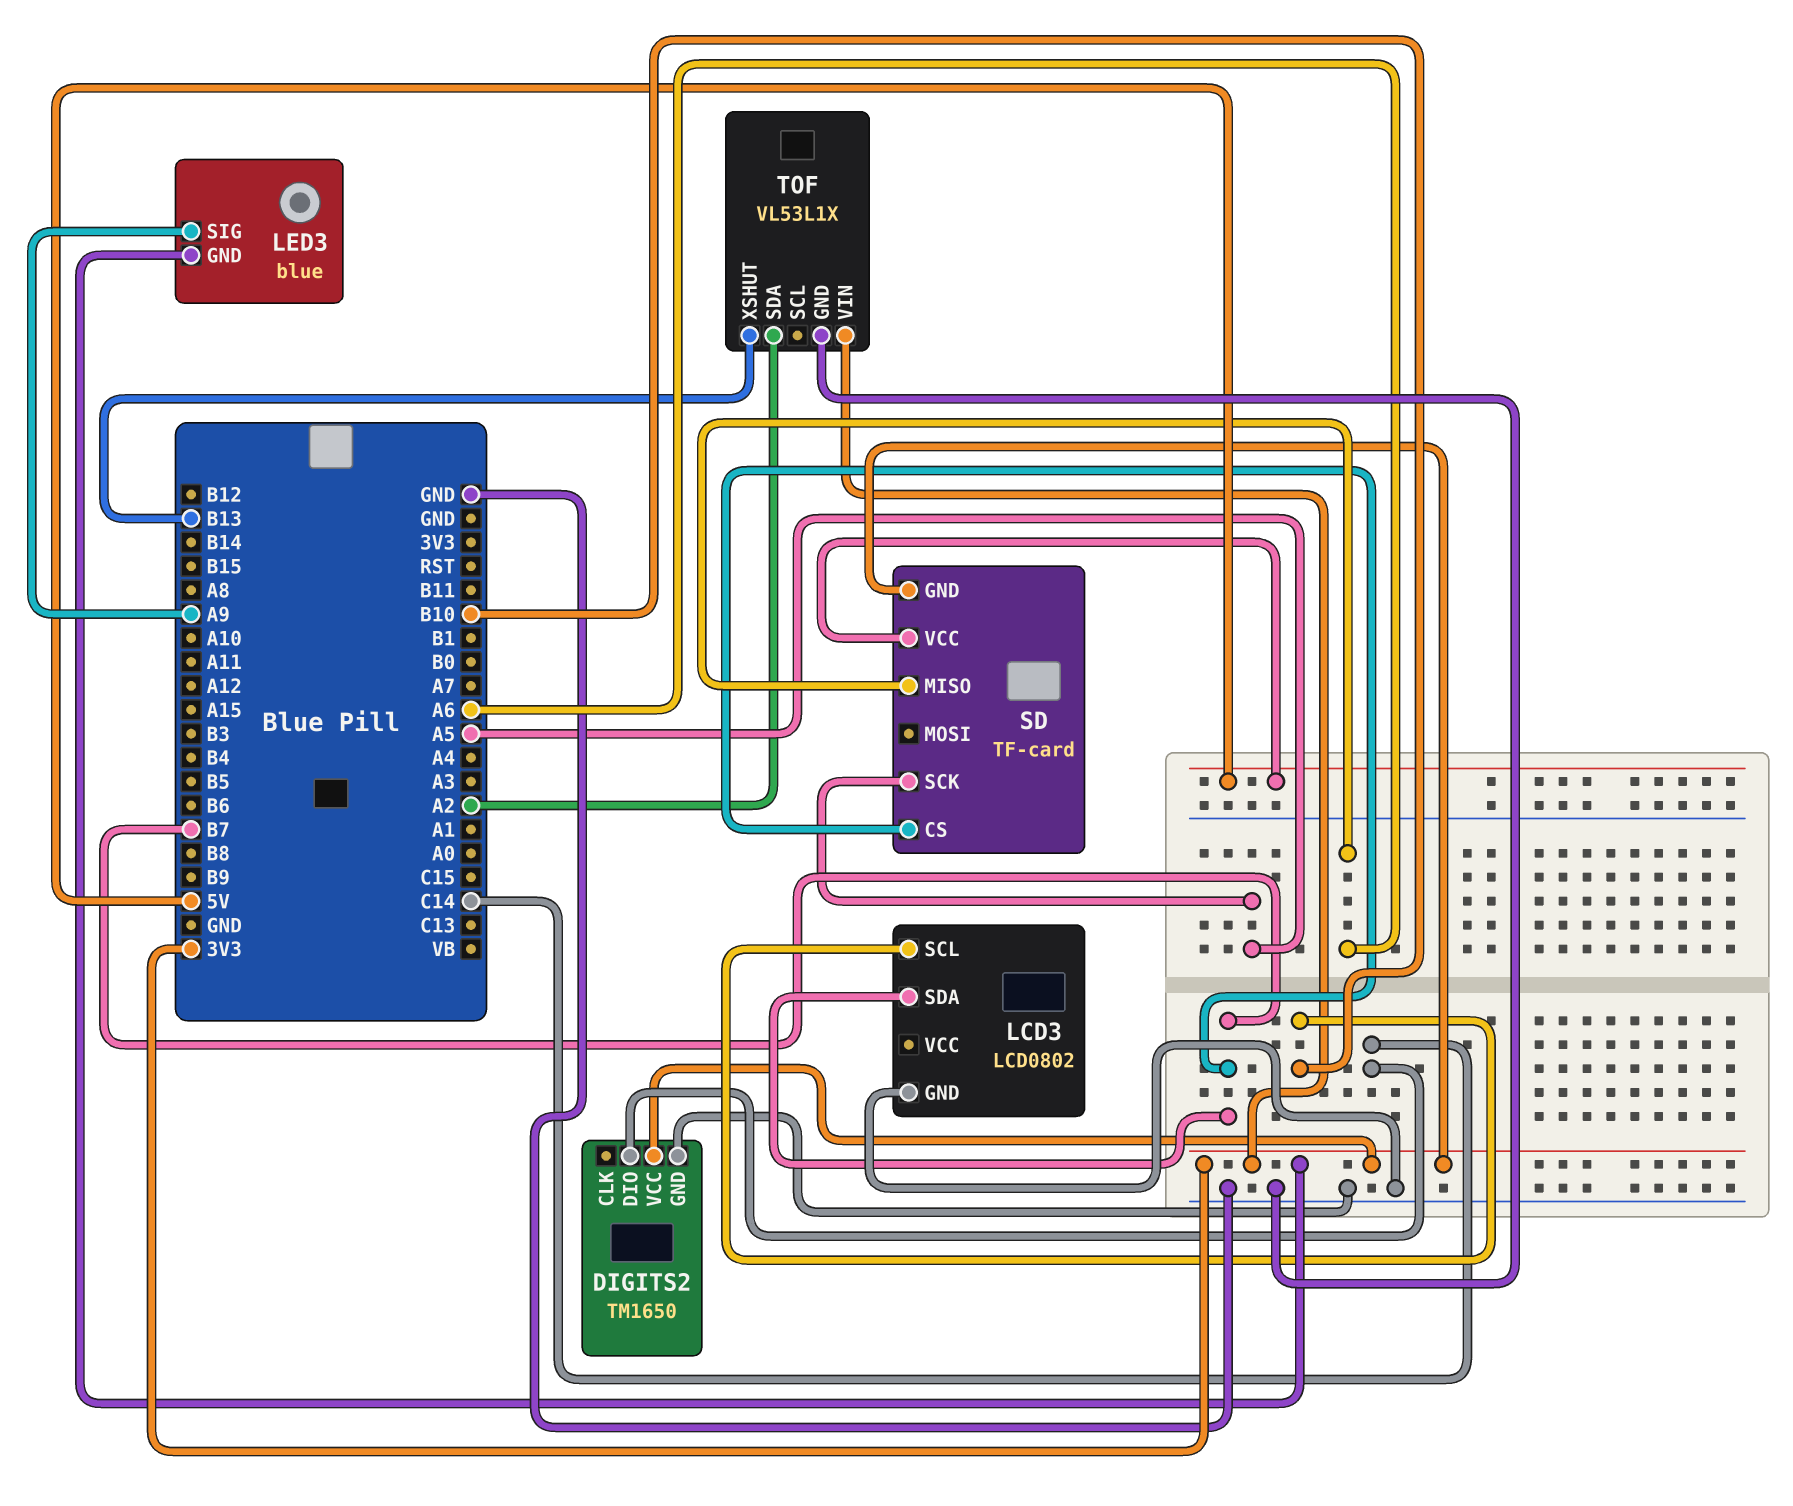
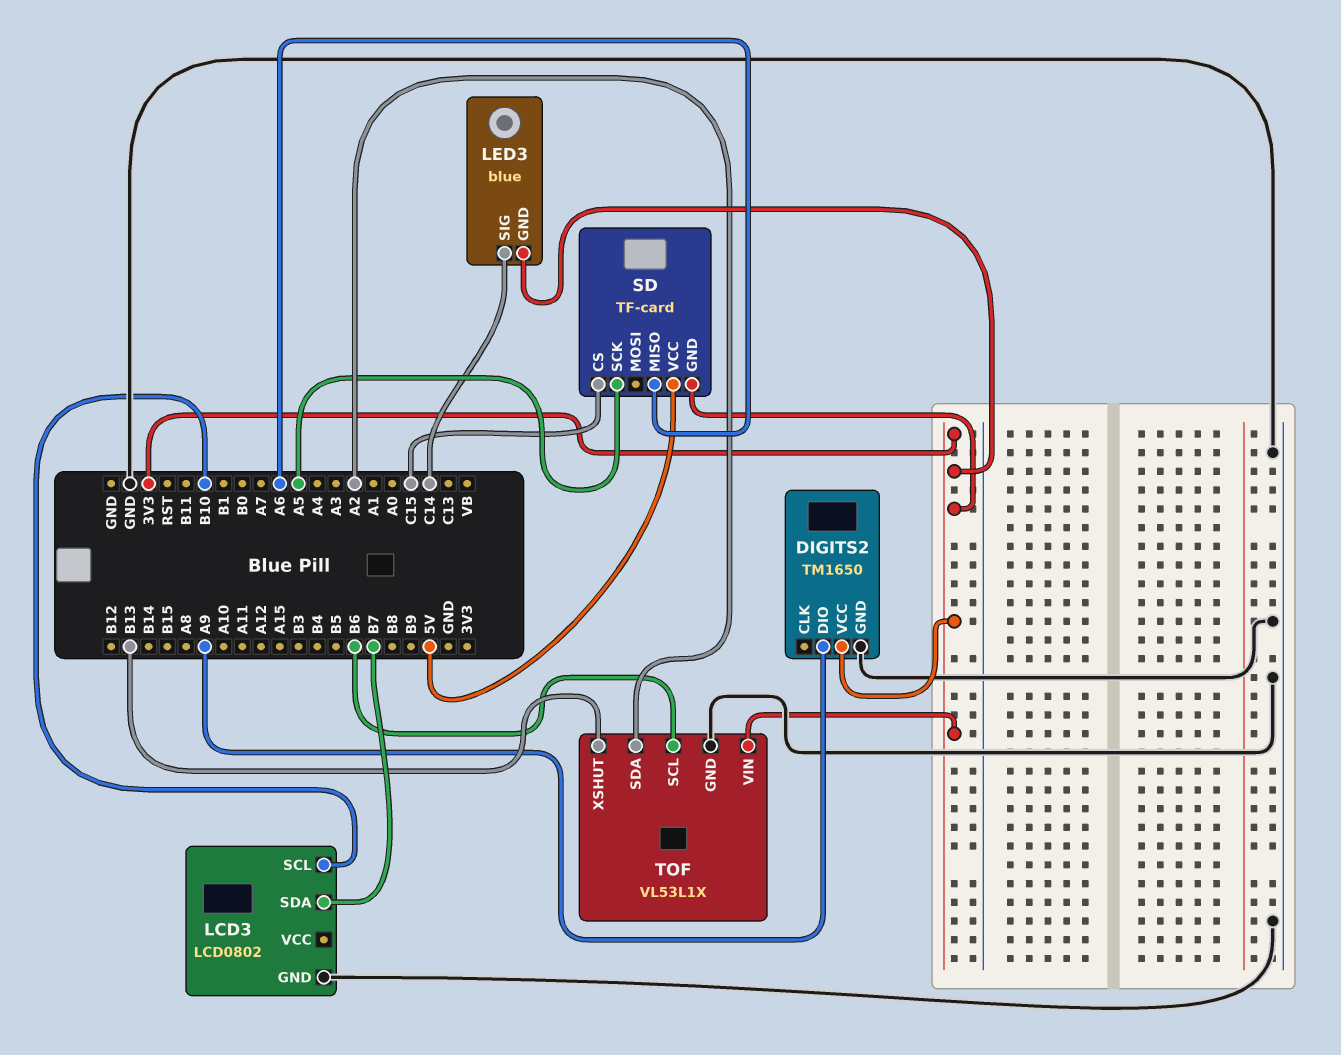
DIGITS2 pin DIO: C14 -> A9
LED3 pin SIG: A9 -> C14
SD pin CS: B7 -> C15
TOF pin SCL: none -> B6

